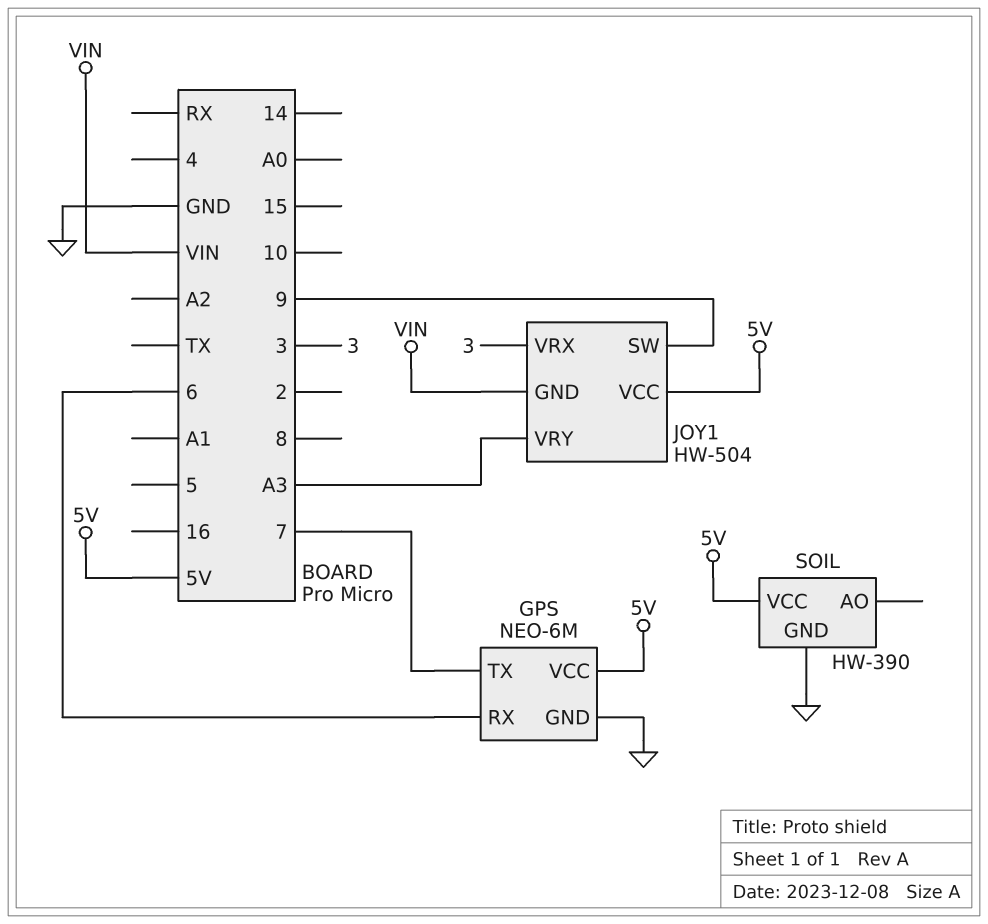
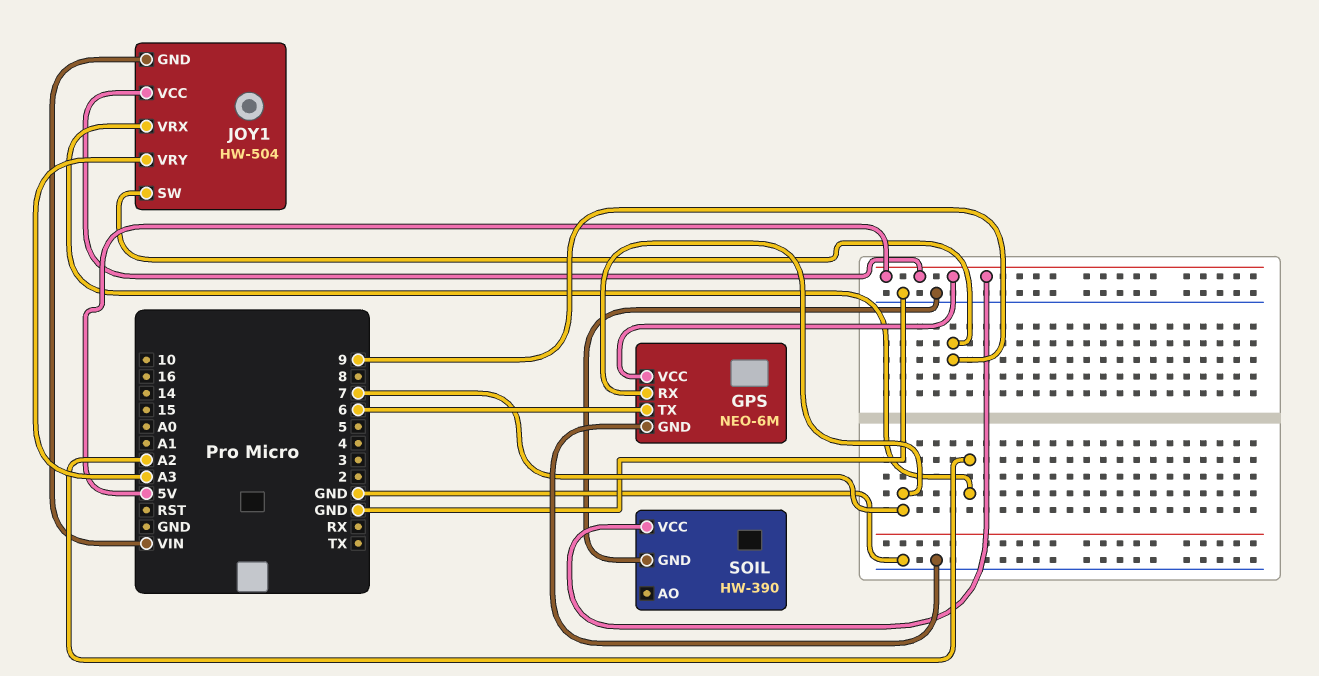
GPS pin RX: 6 -> 7
GPS pin TX: 7 -> 6
JOY1 pin VRX: 3 -> A2

